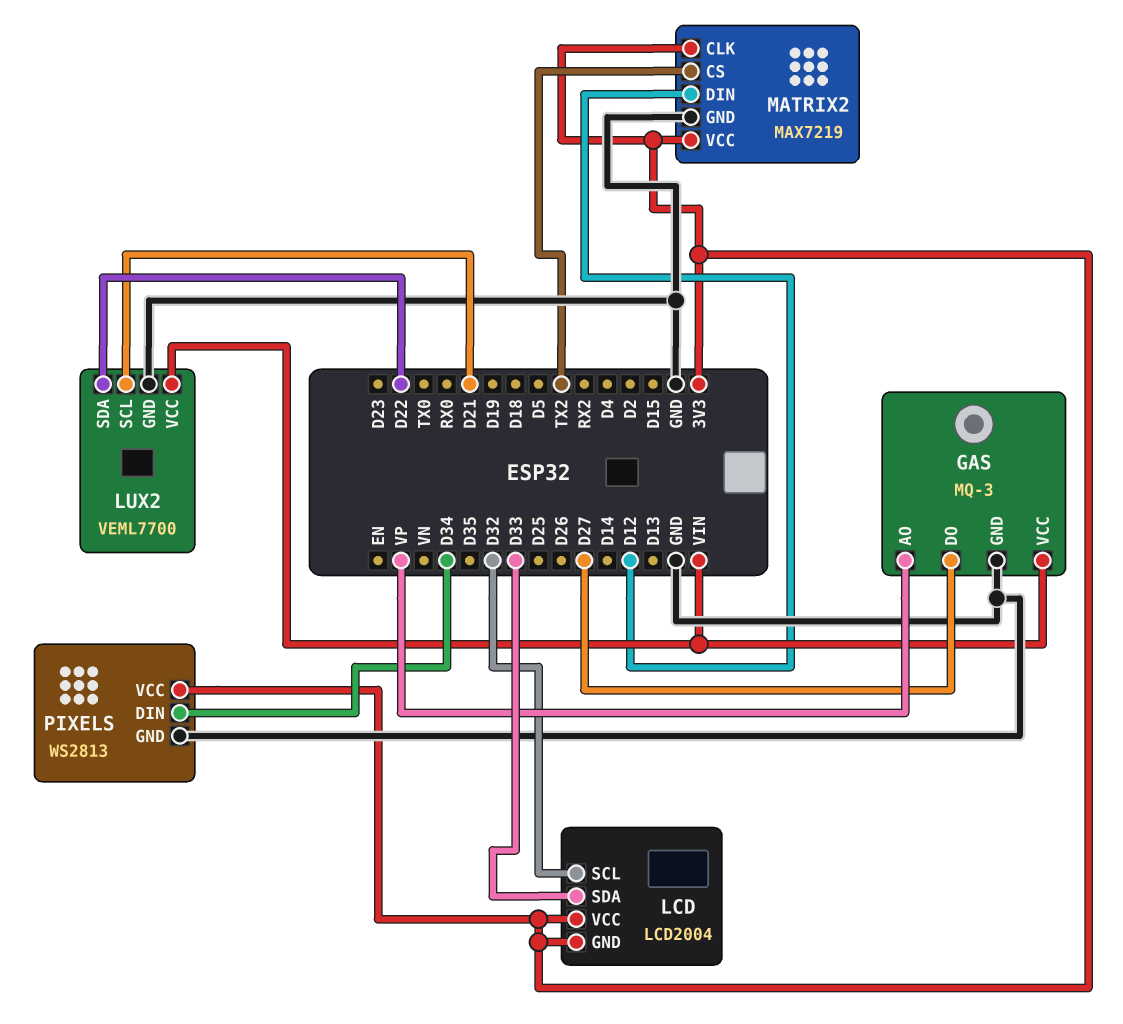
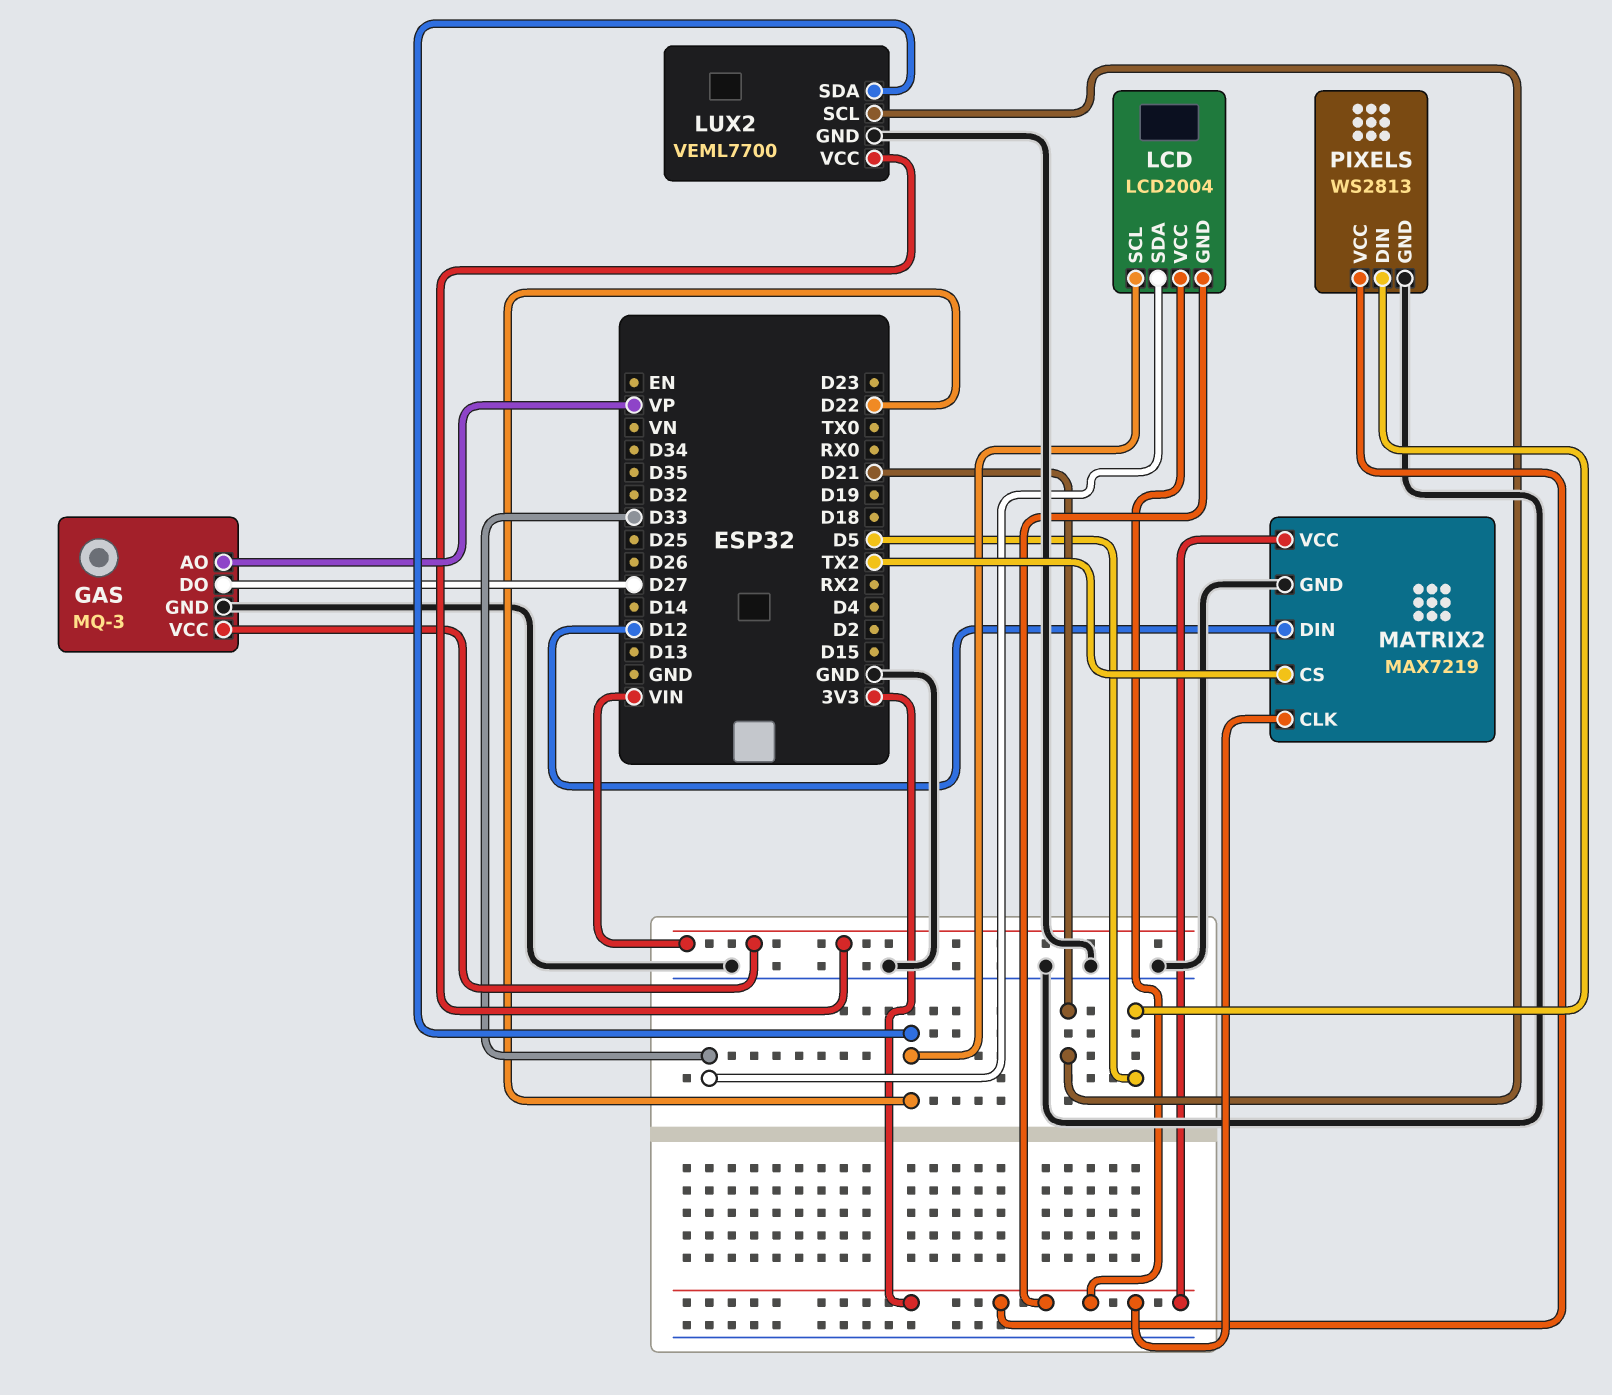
LCD pin SCL: D32 -> D22
PIXELS pin DIN: D34 -> D5

